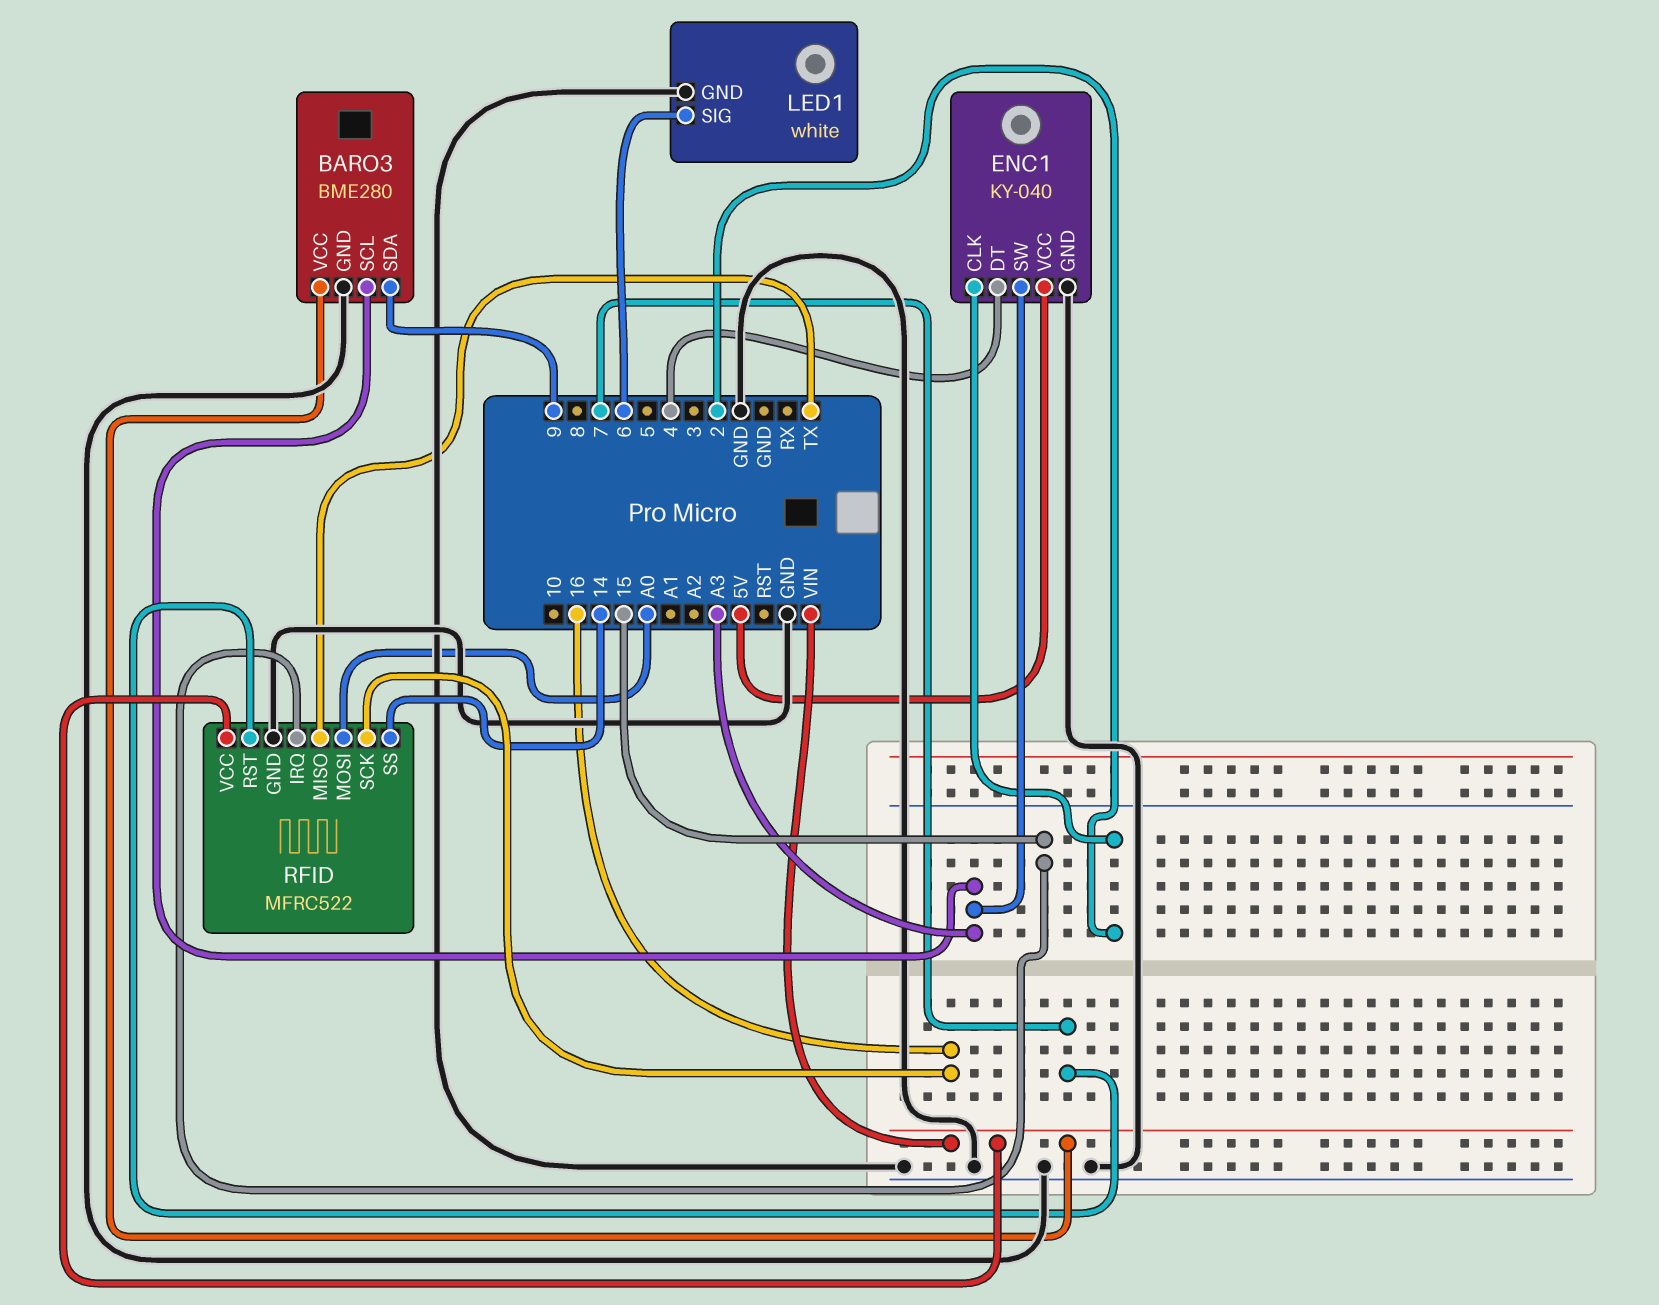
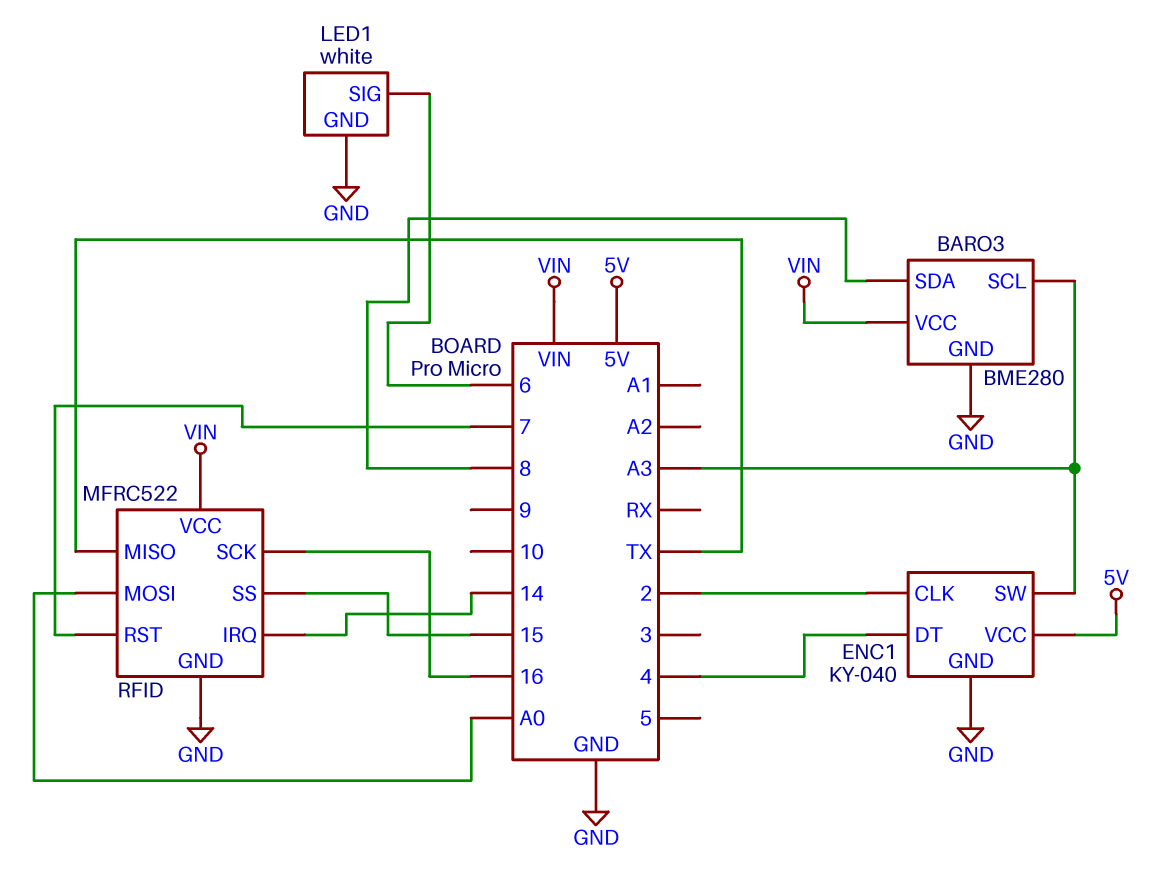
BARO3 pin SDA: 9 -> 8
RFID pin IRQ: 15 -> 14
RFID pin SS: 14 -> 15

